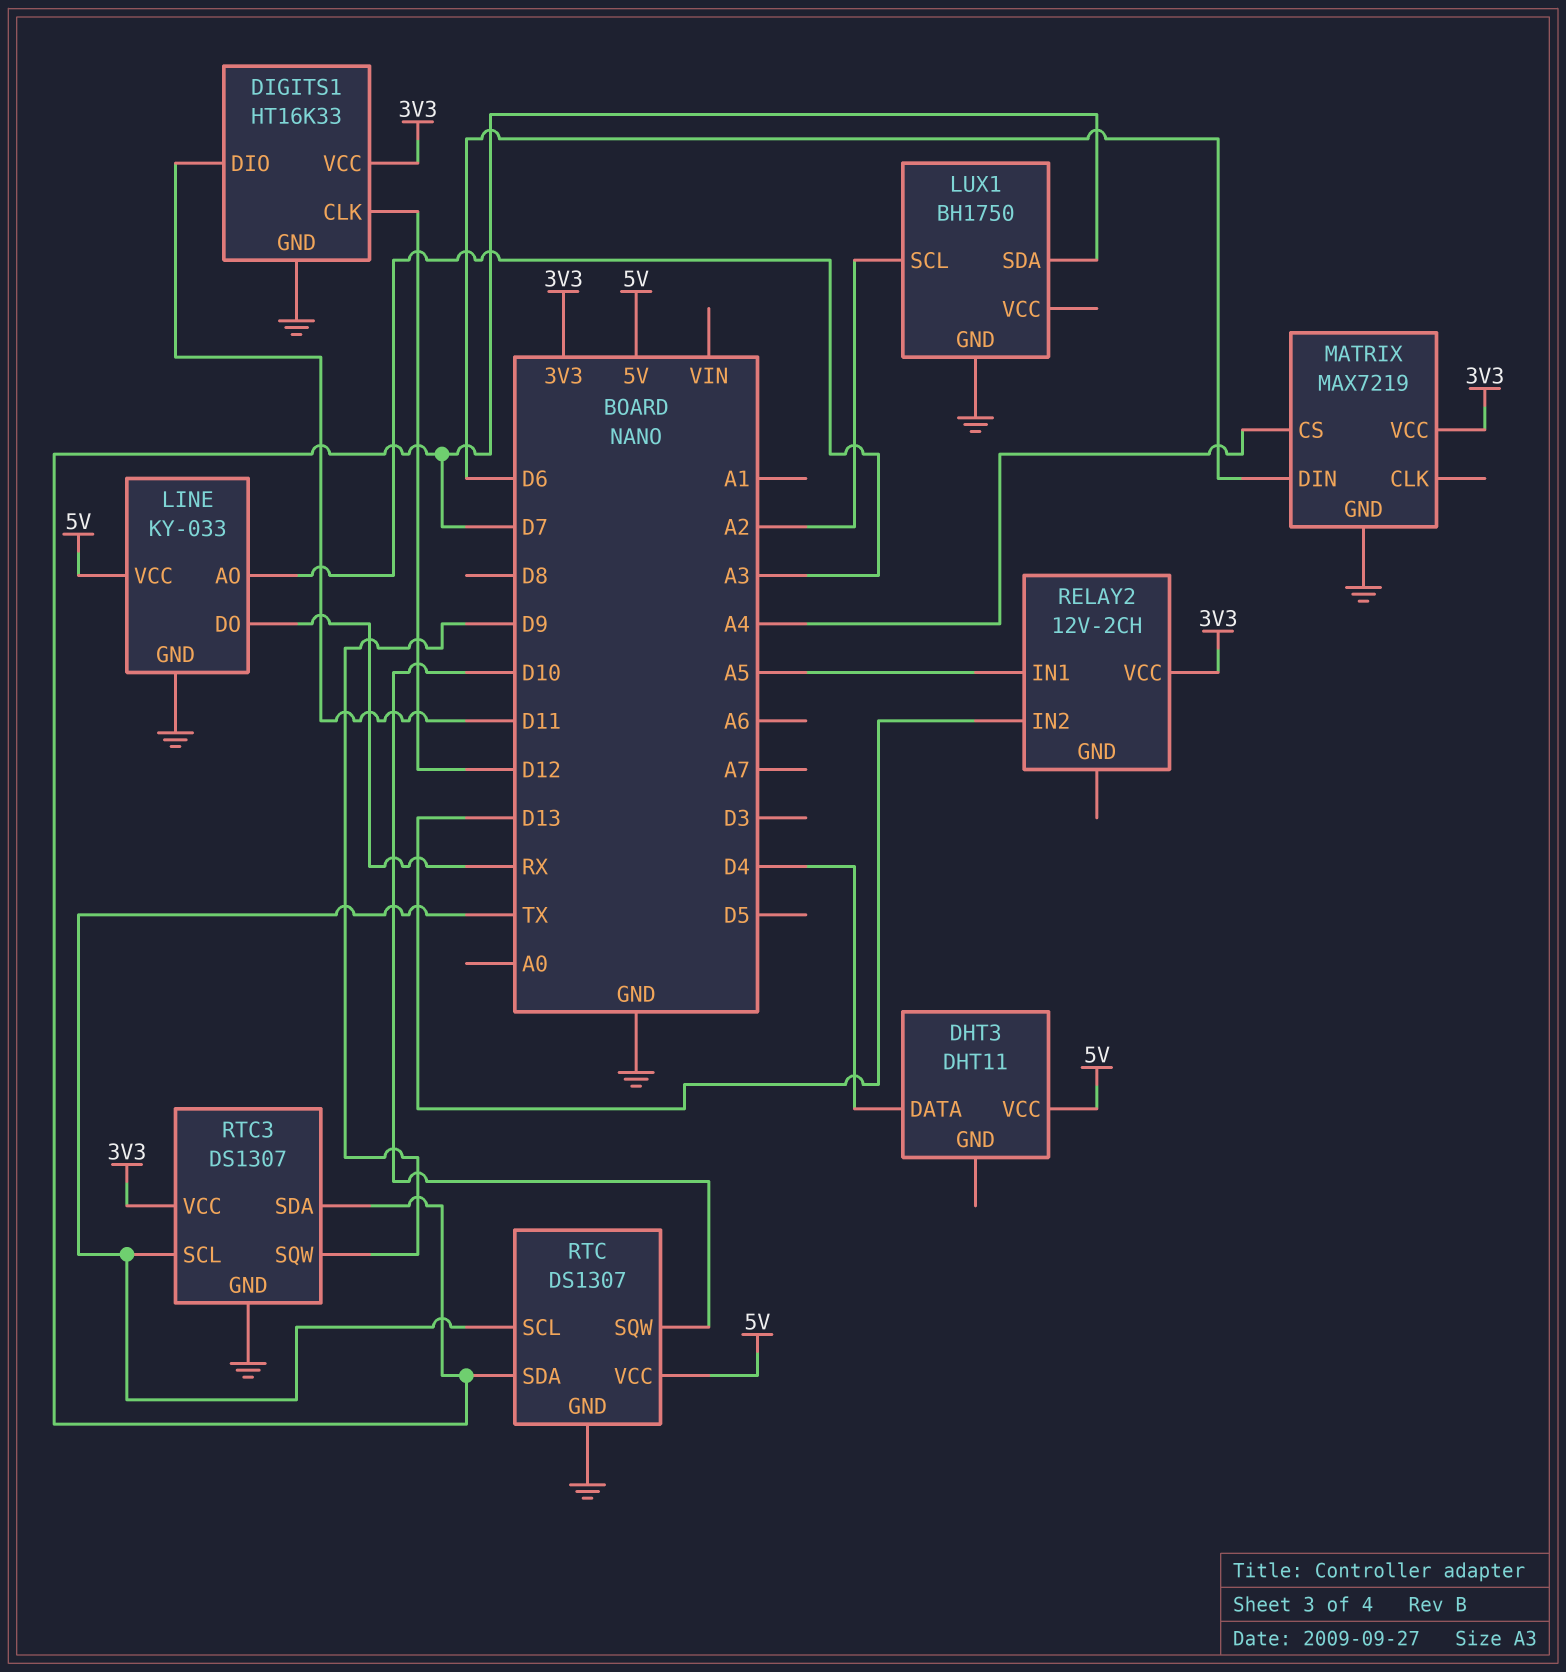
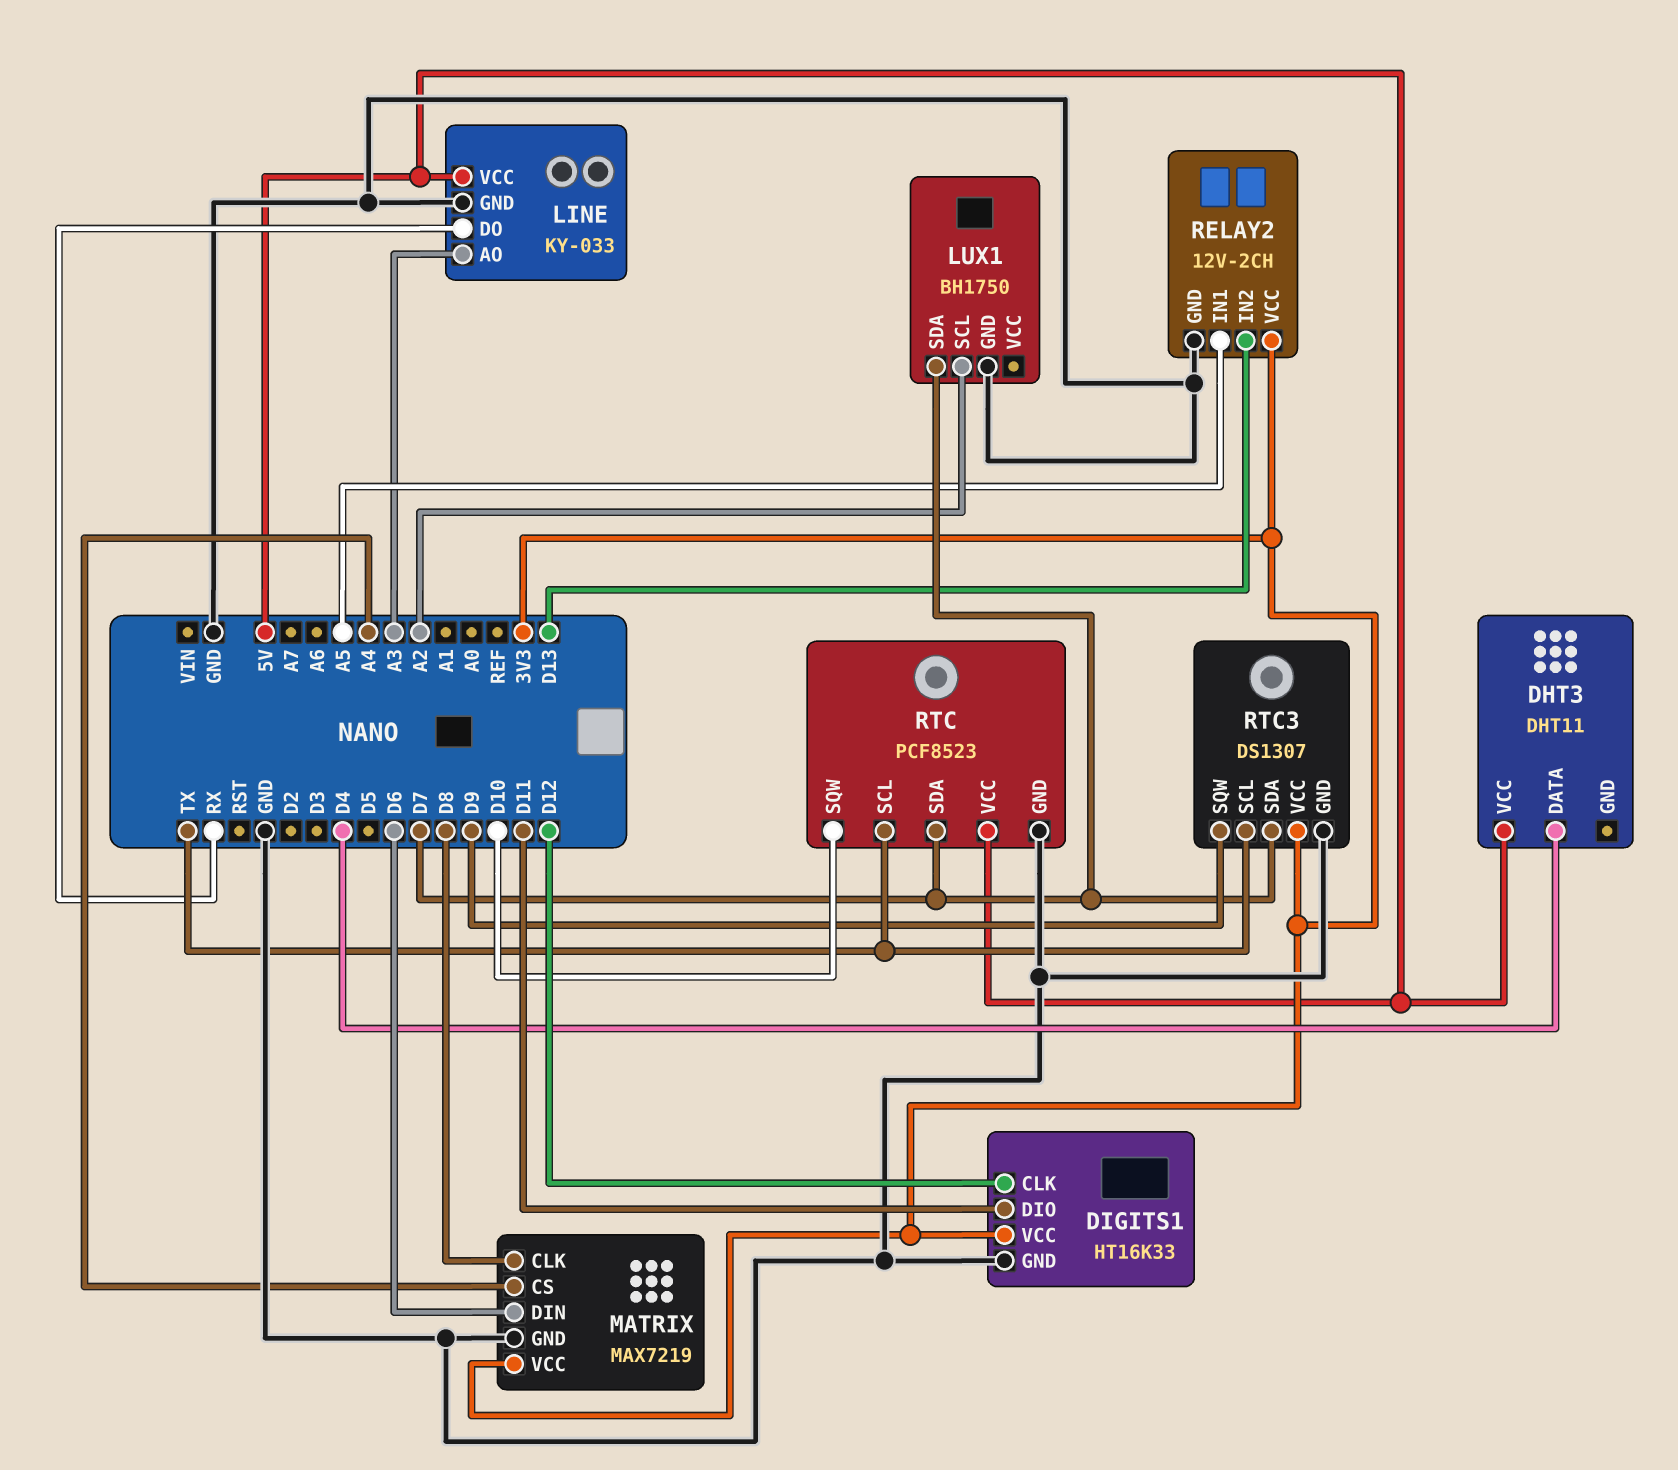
MATRIX pin CLK: none -> D8
RELAY2 pin GND: none -> GND
RTC: DS1307 -> PCF8523

